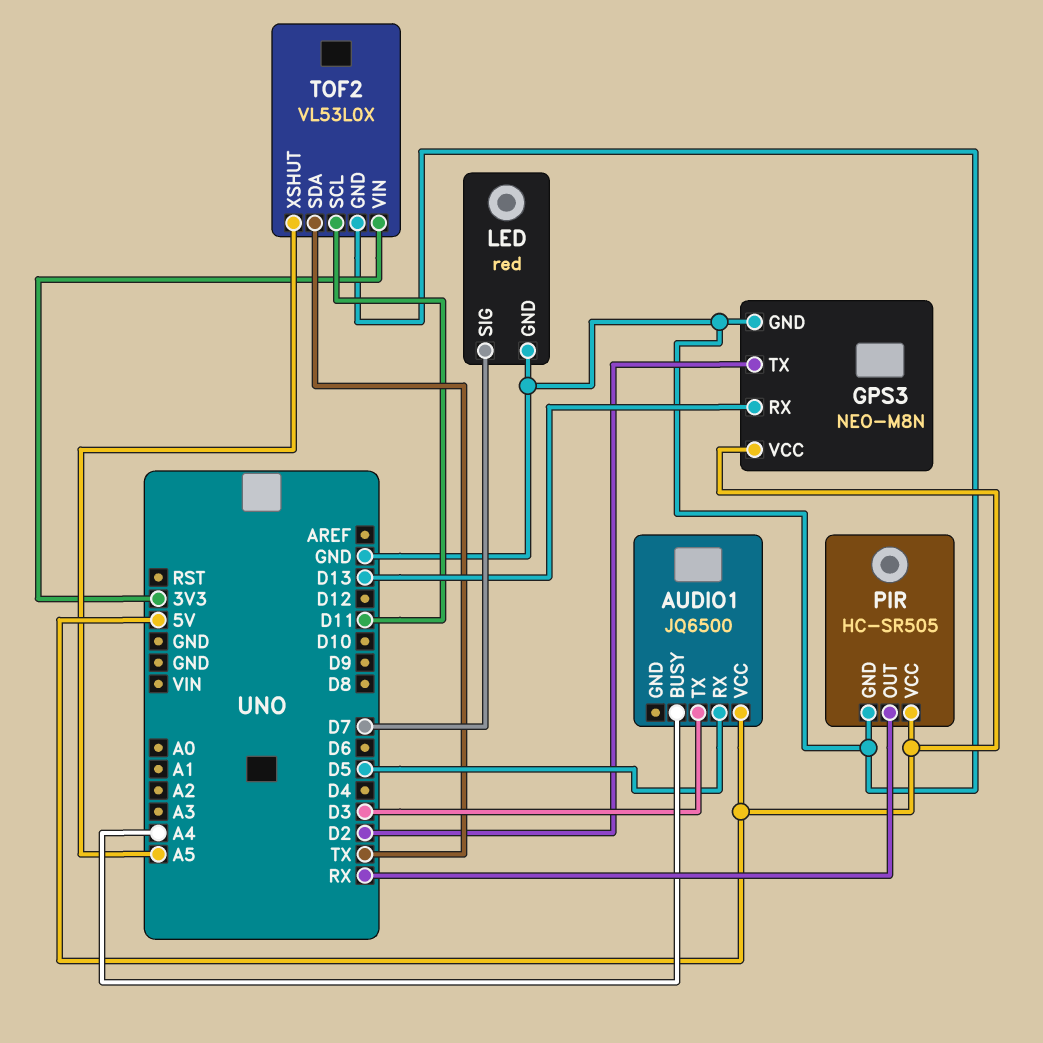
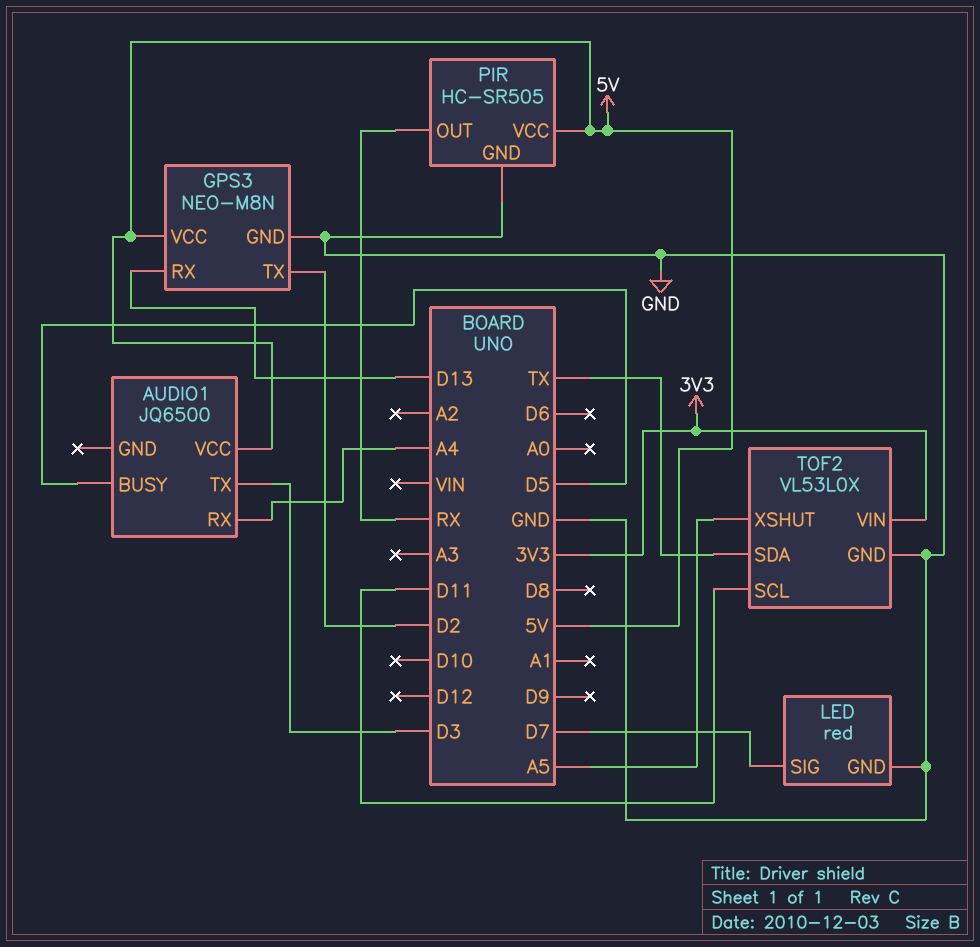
AUDIO1 pin BUSY: A4 -> D5
AUDIO1 pin RX: D5 -> A4

